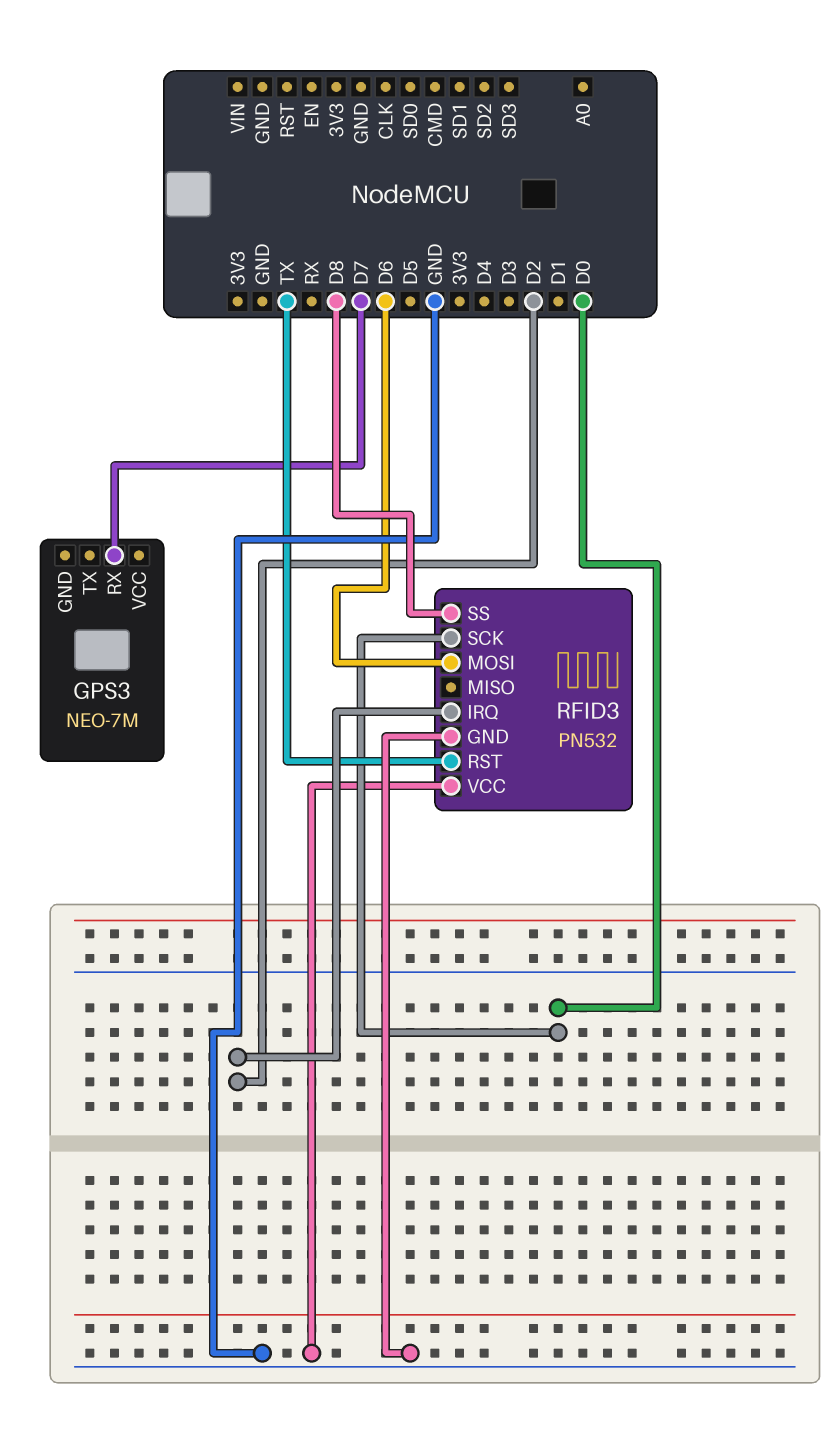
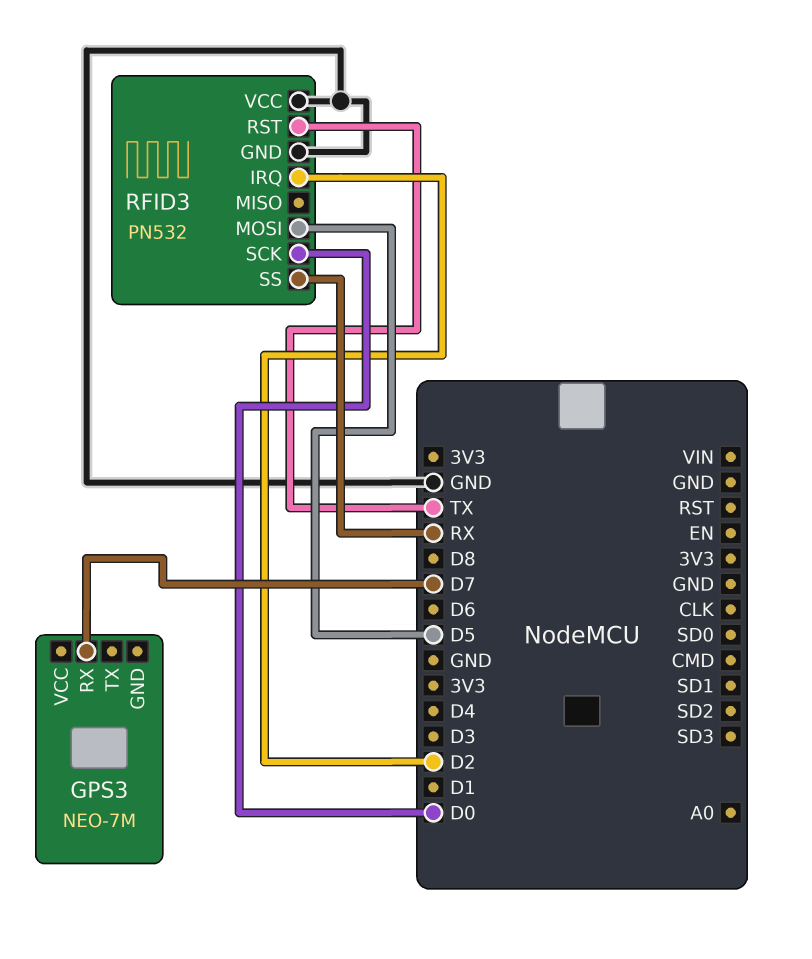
RFID3 pin MOSI: D6 -> D5
RFID3 pin SS: D8 -> RX

